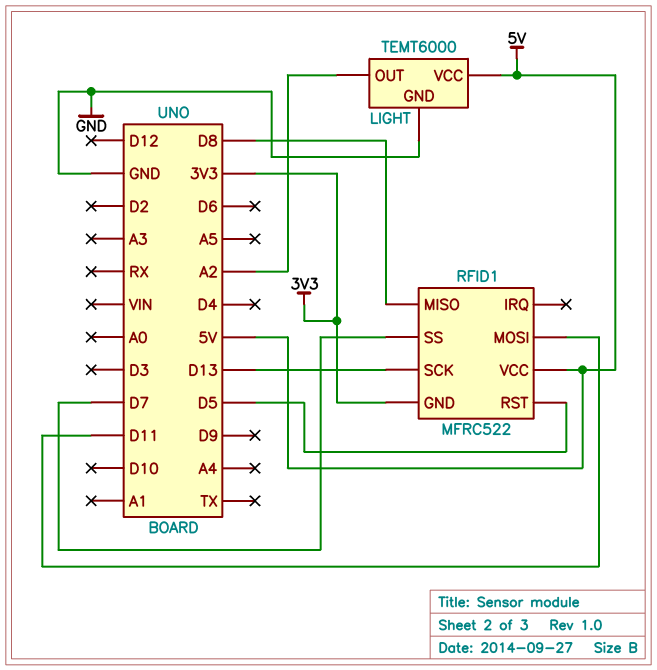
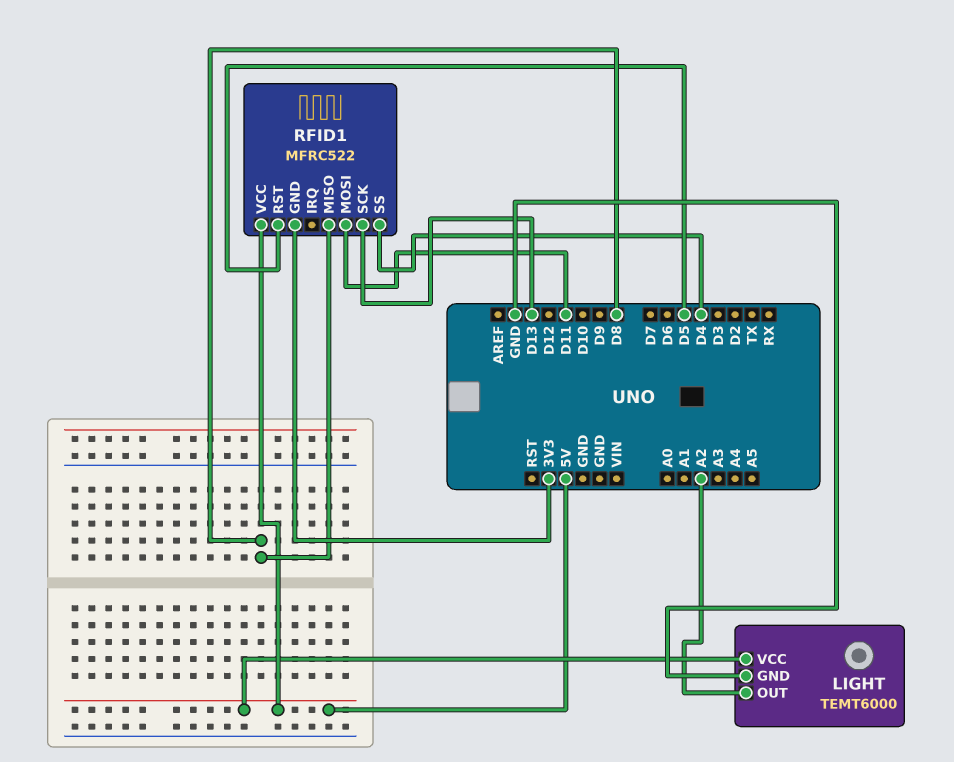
RFID1 pin SS: D7 -> D4

